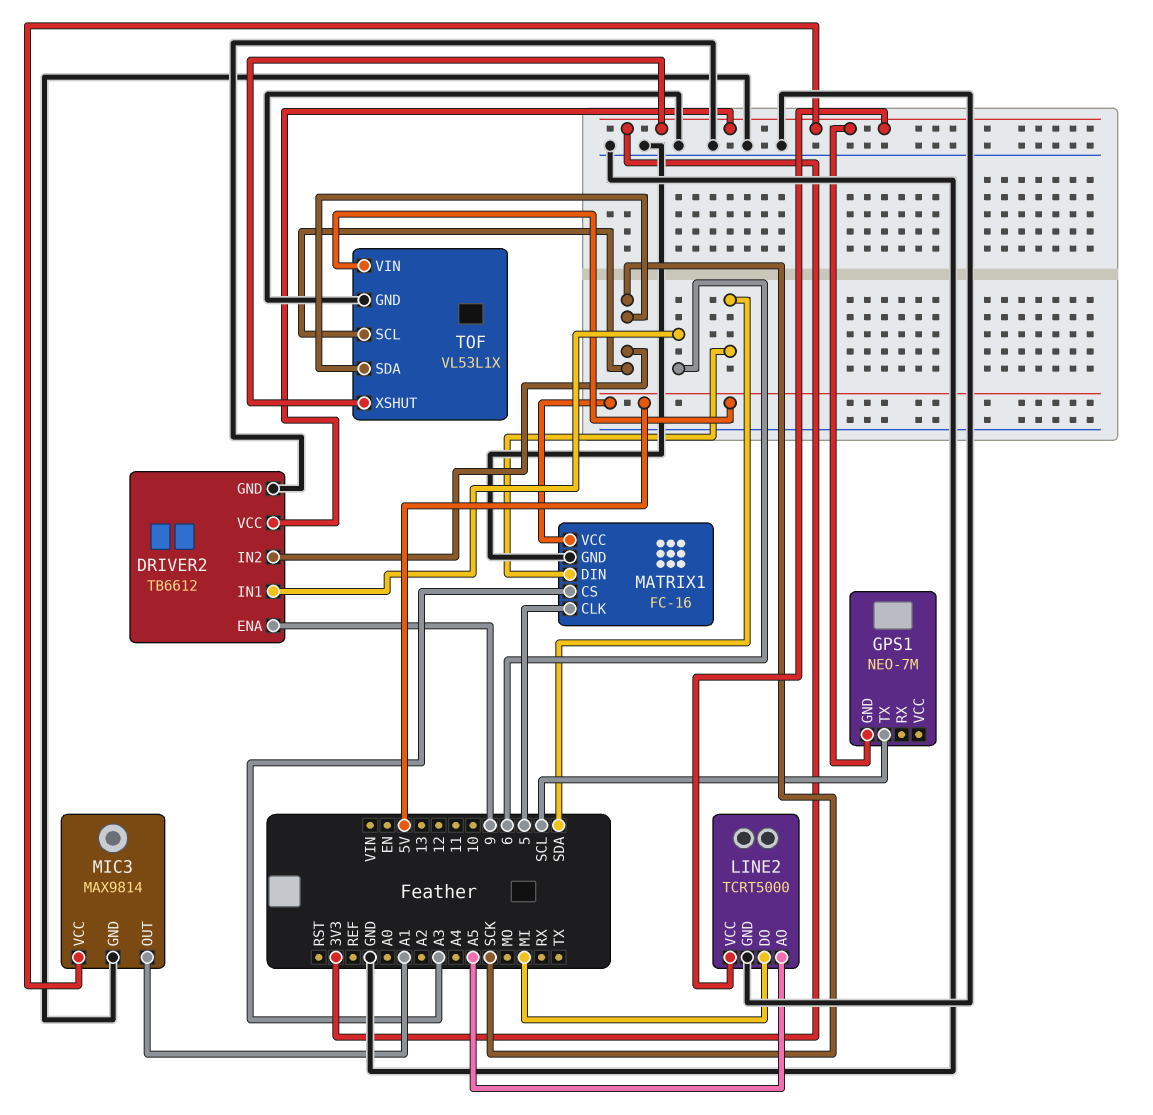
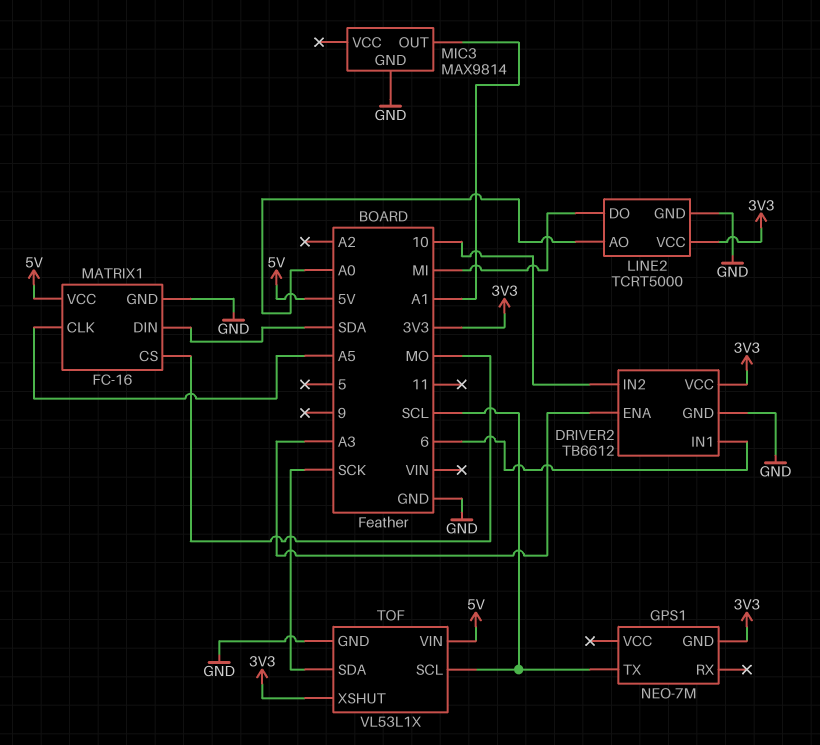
DRIVER2 pin ENA: 9 -> A3
DRIVER2 pin IN2: SCK -> 10
LINE2 pin AO: A5 -> A0
MATRIX1 pin CLK: 5 -> A5
MATRIX1 pin CS: A3 -> MO
MIC3 pin VCC: 3V3 -> none
TOF pin SCL: SCK -> SCL

